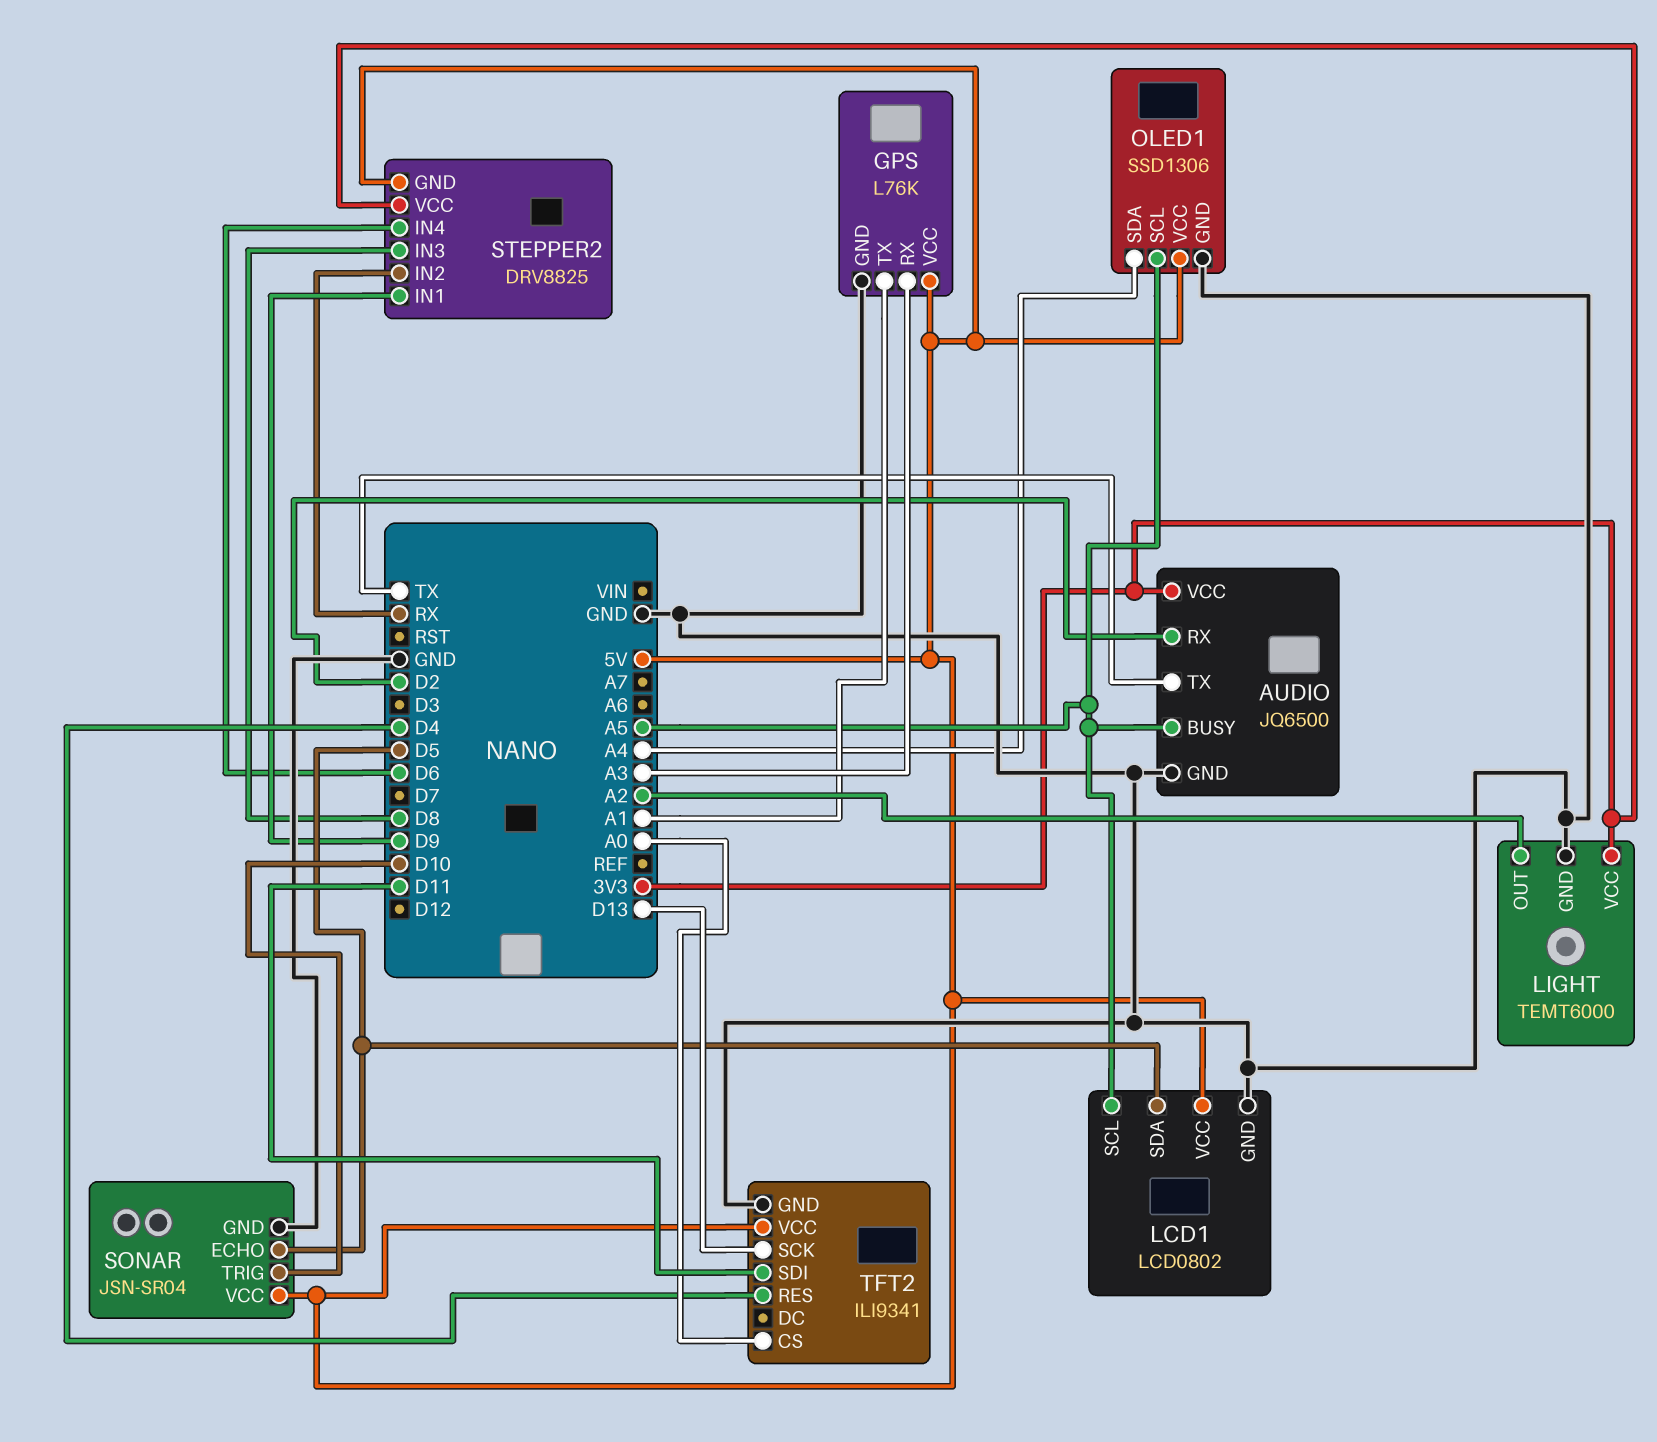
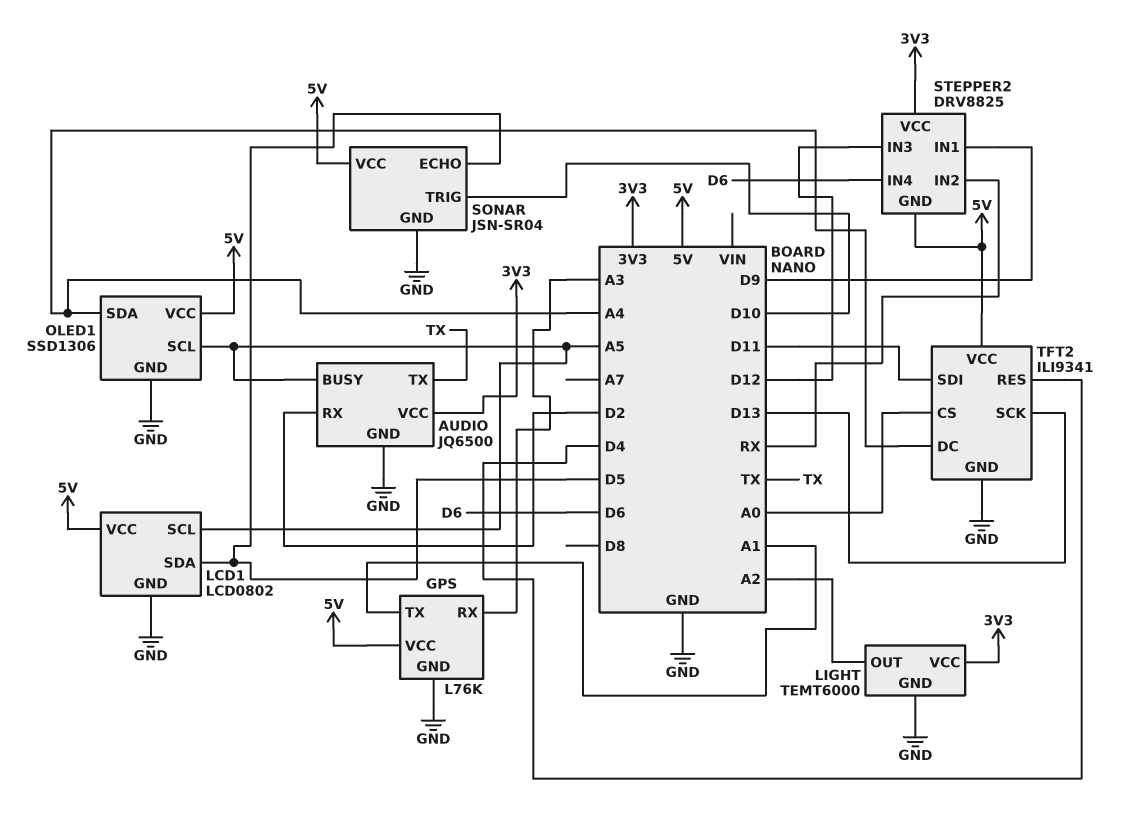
STEPPER2 pin IN3: D8 -> D12
TFT2 pin DC: none -> A4

